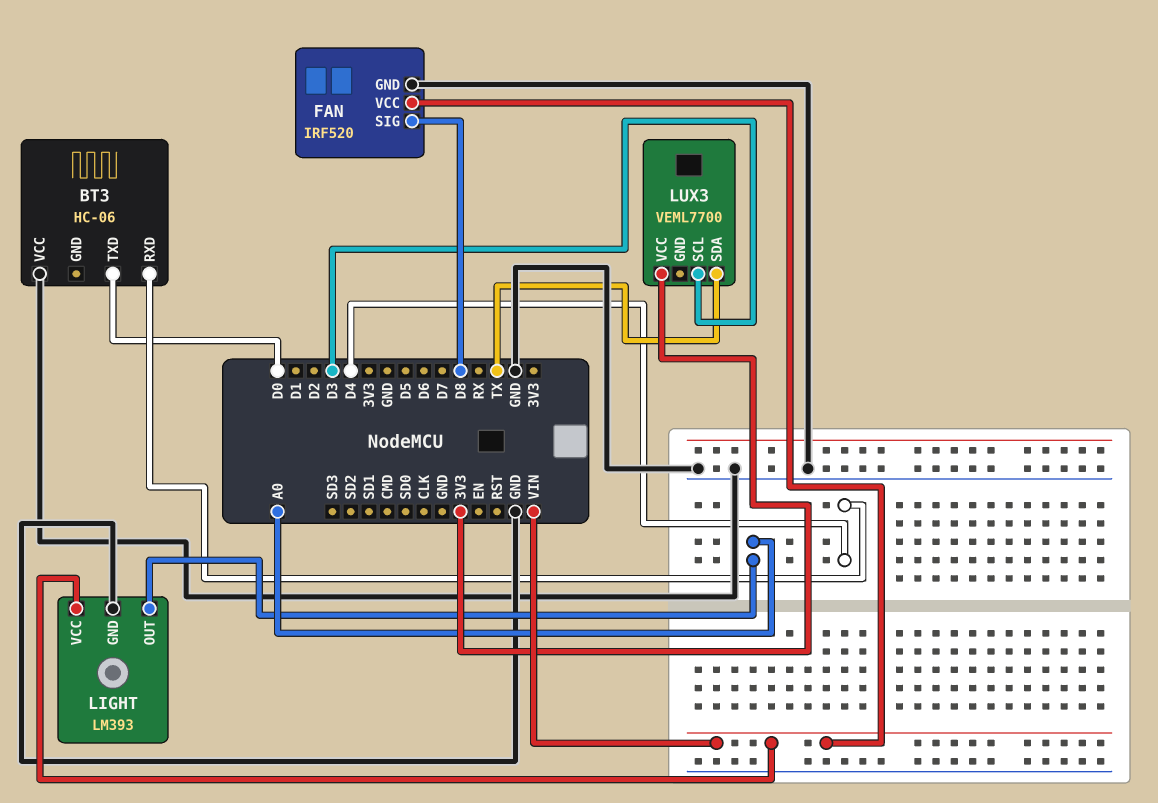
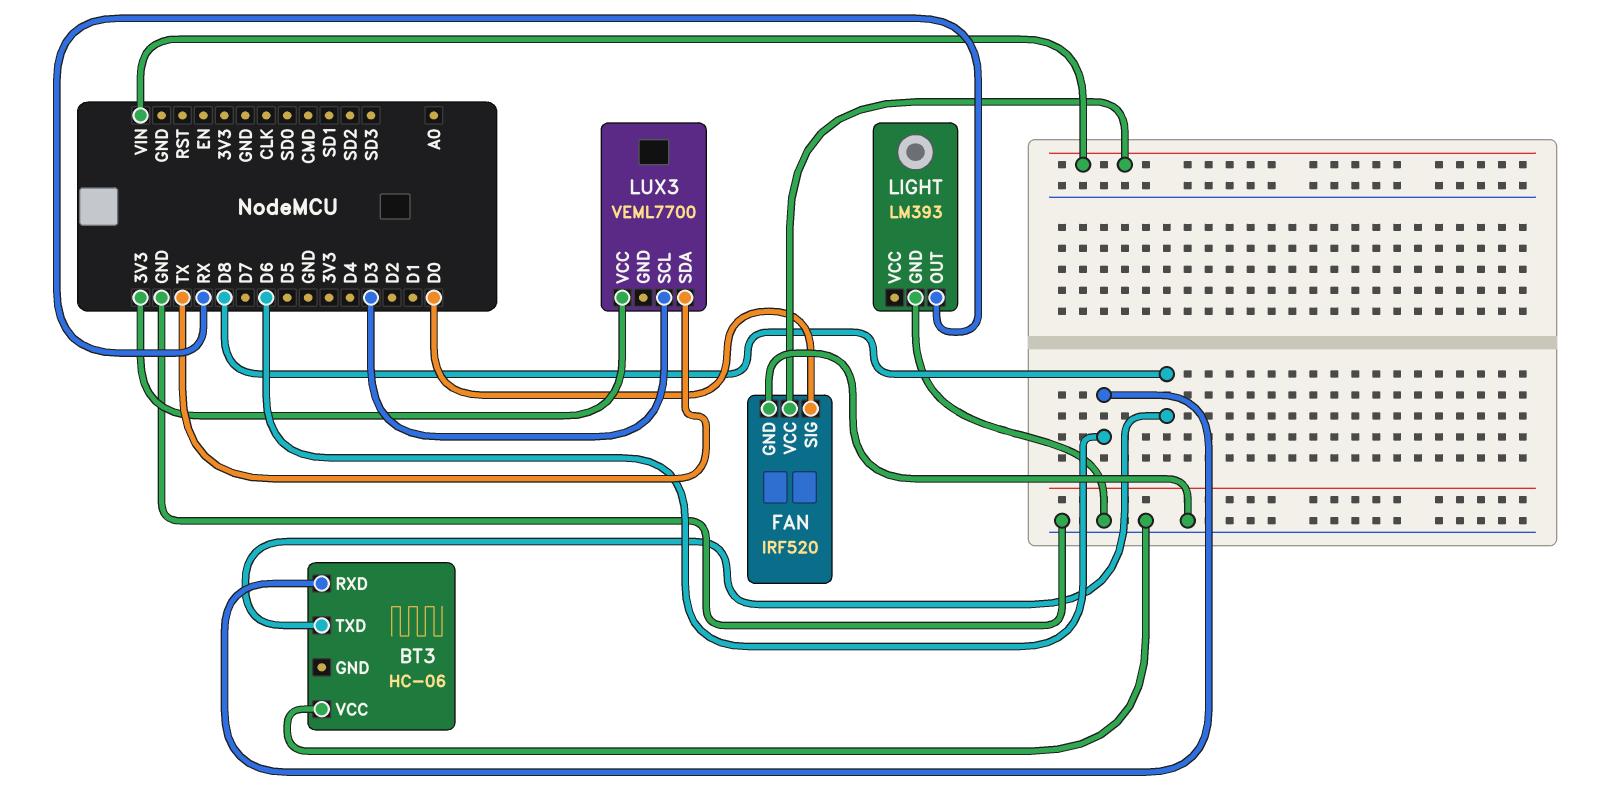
BT3 pin RXD: D4 -> D6
BT3 pin TXD: D0 -> D8
FAN pin SIG: D8 -> D0
LIGHT pin OUT: A0 -> RX
LIGHT pin VCC: VIN -> none

